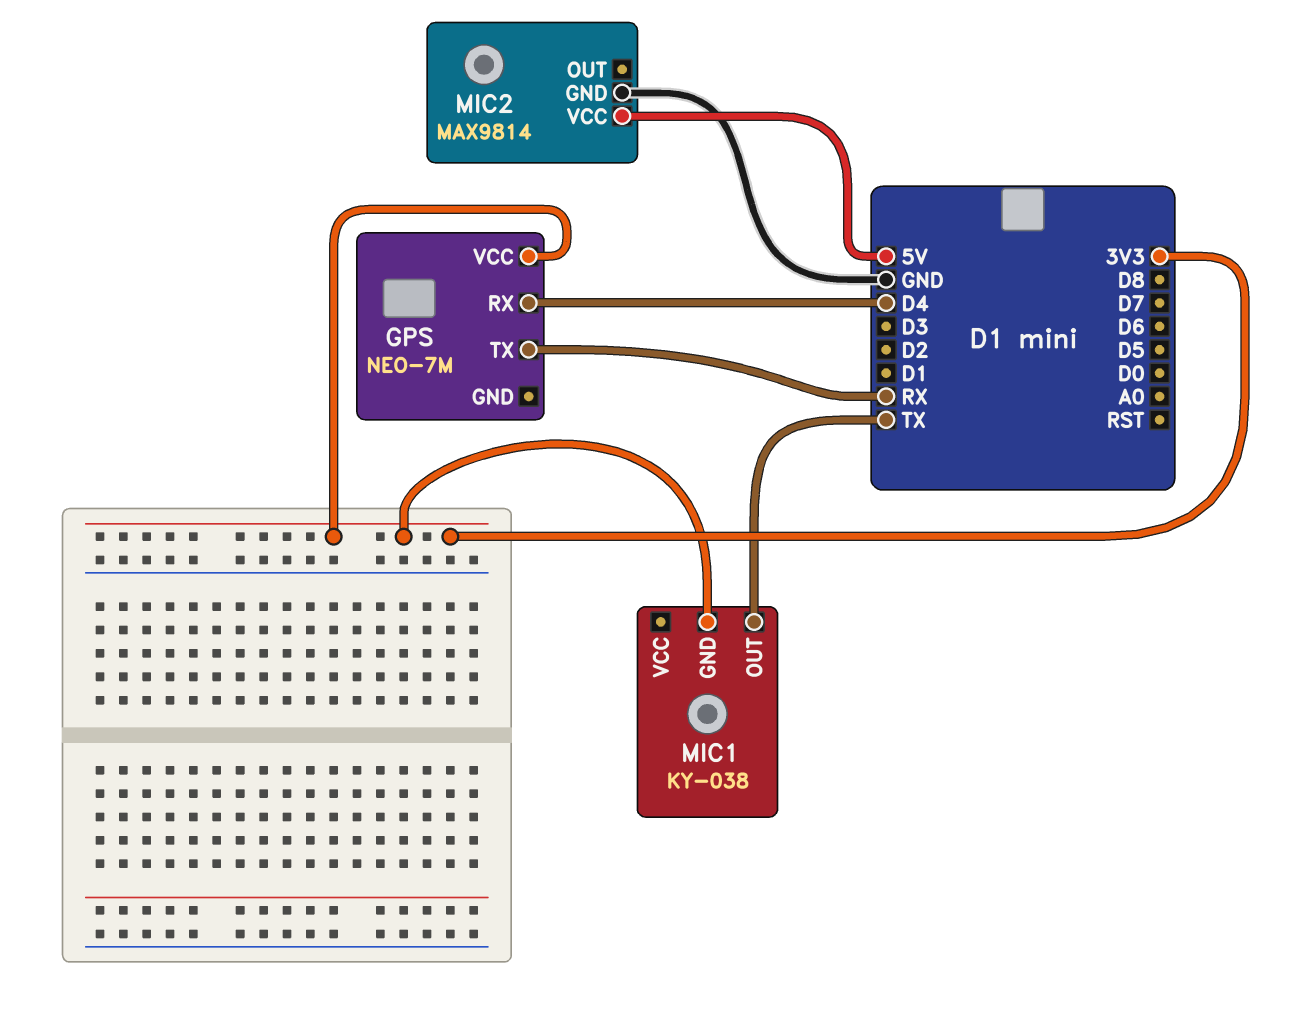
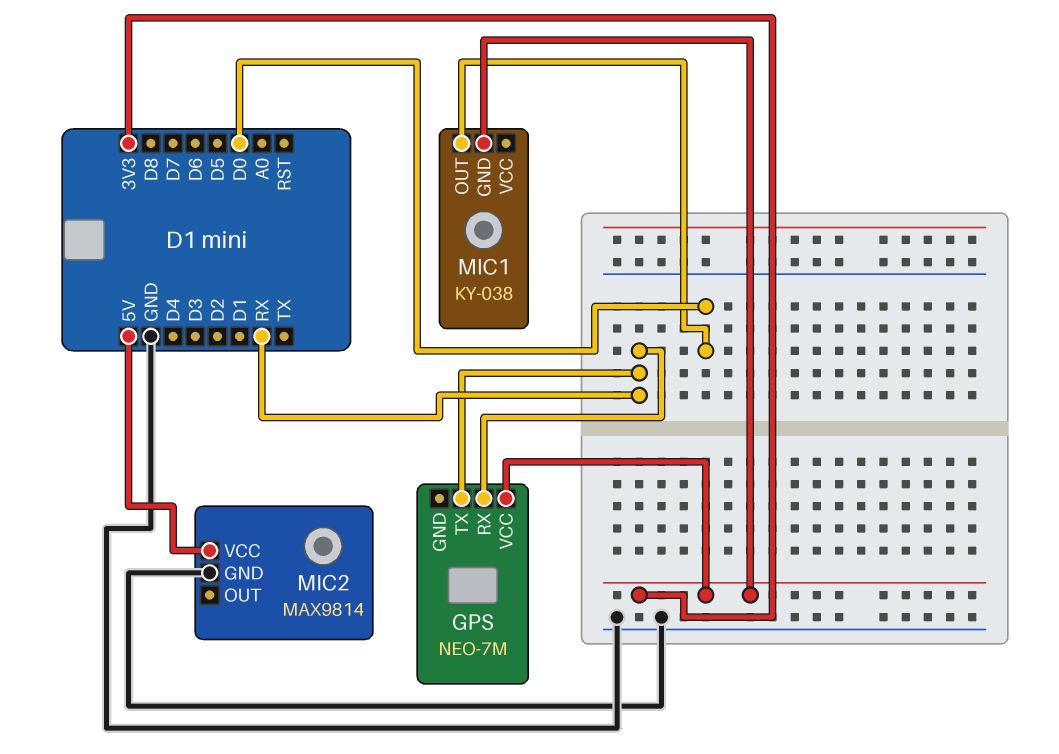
GPS pin RX: D4 -> RX
MIC1 pin OUT: TX -> D0

